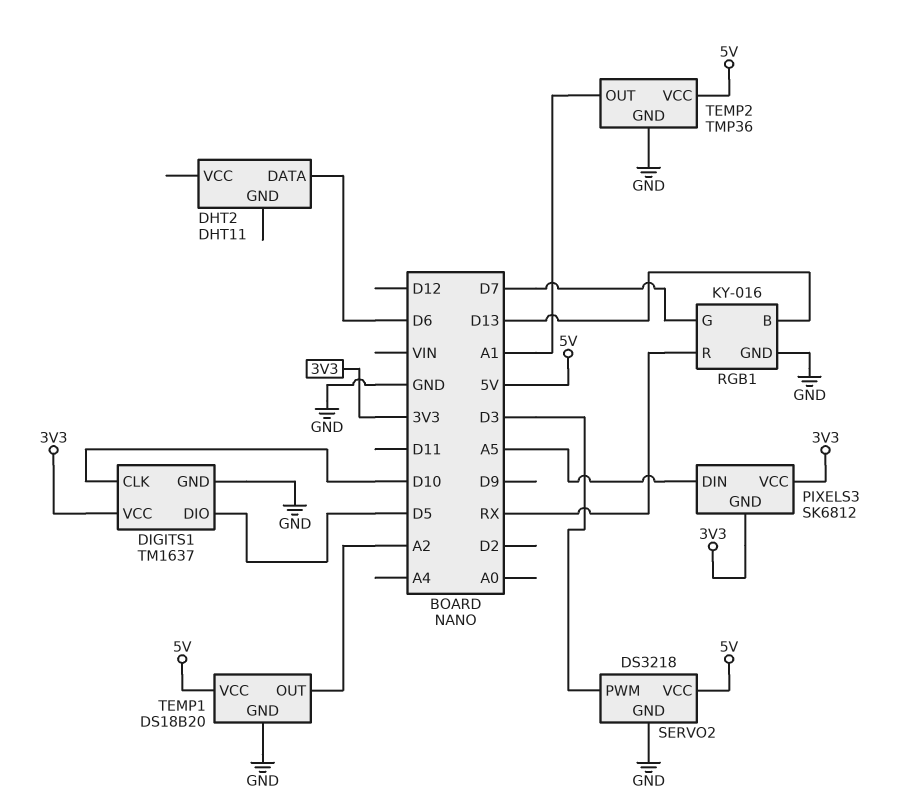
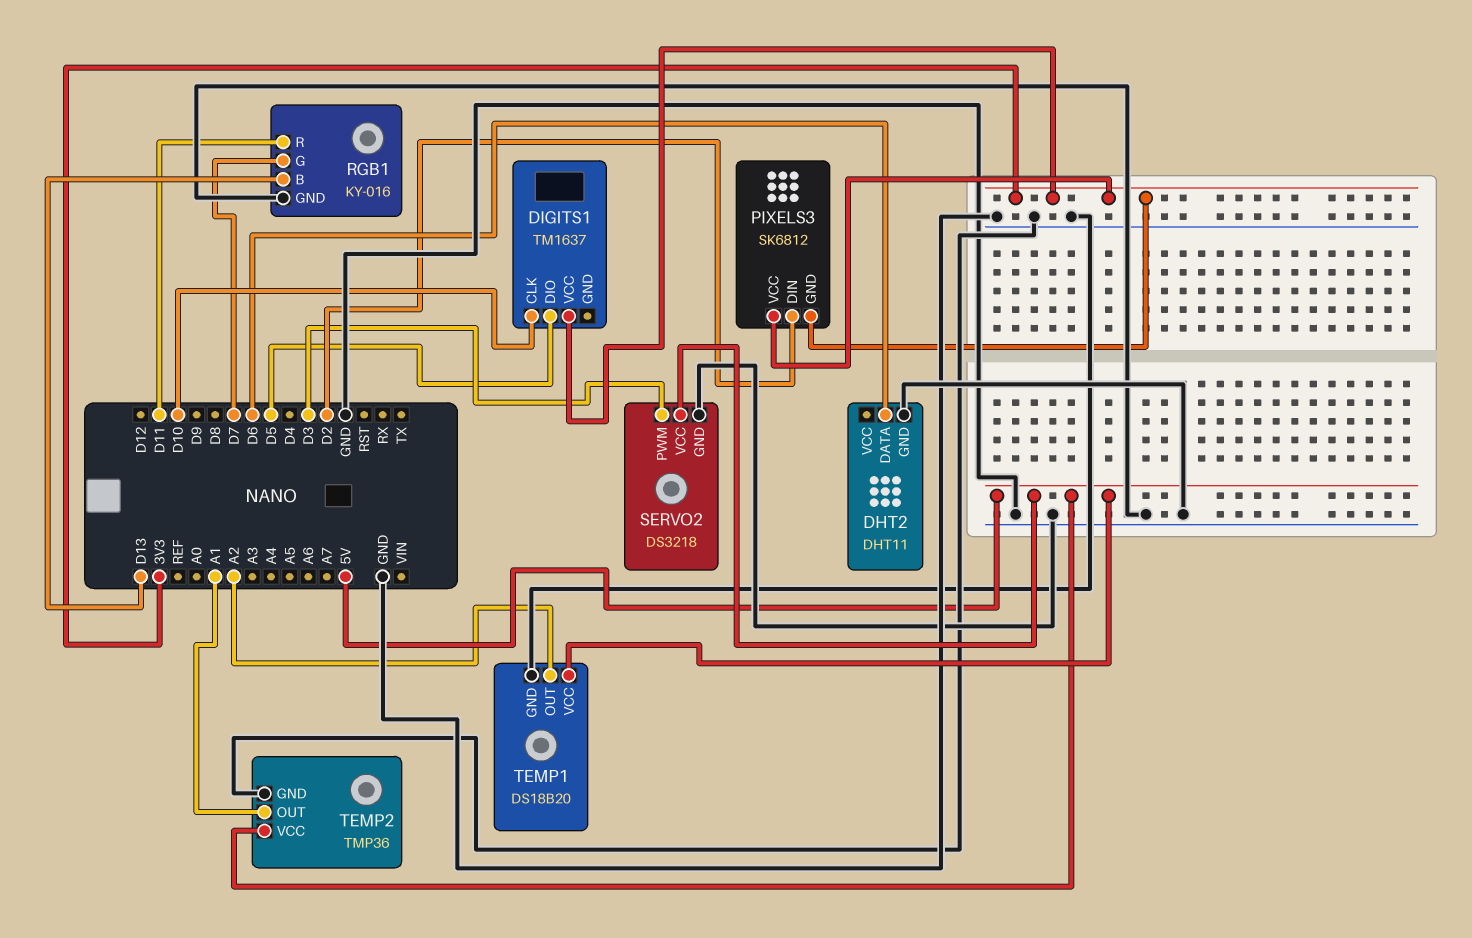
DHT2 pin GND: none -> GND
DIGITS1 pin GND: GND -> none
PIXELS3 pin DIN: A5 -> D2
RGB1 pin R: RX -> D11

